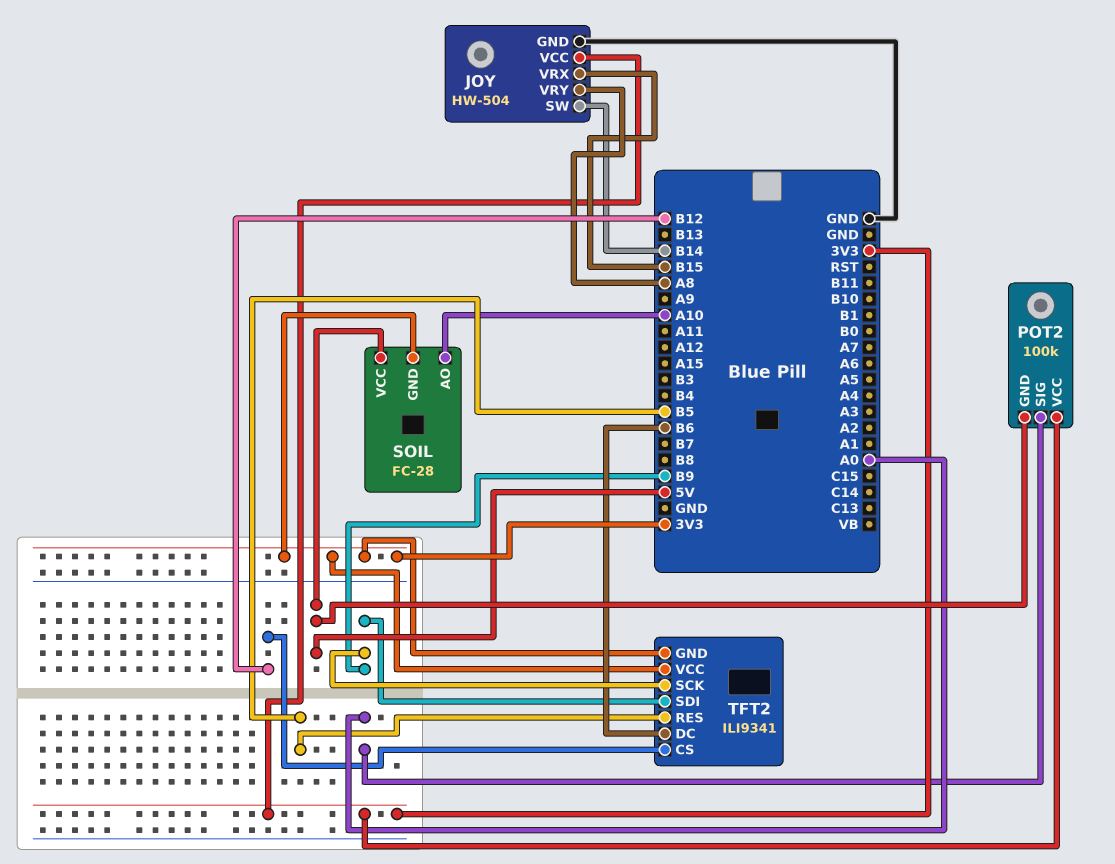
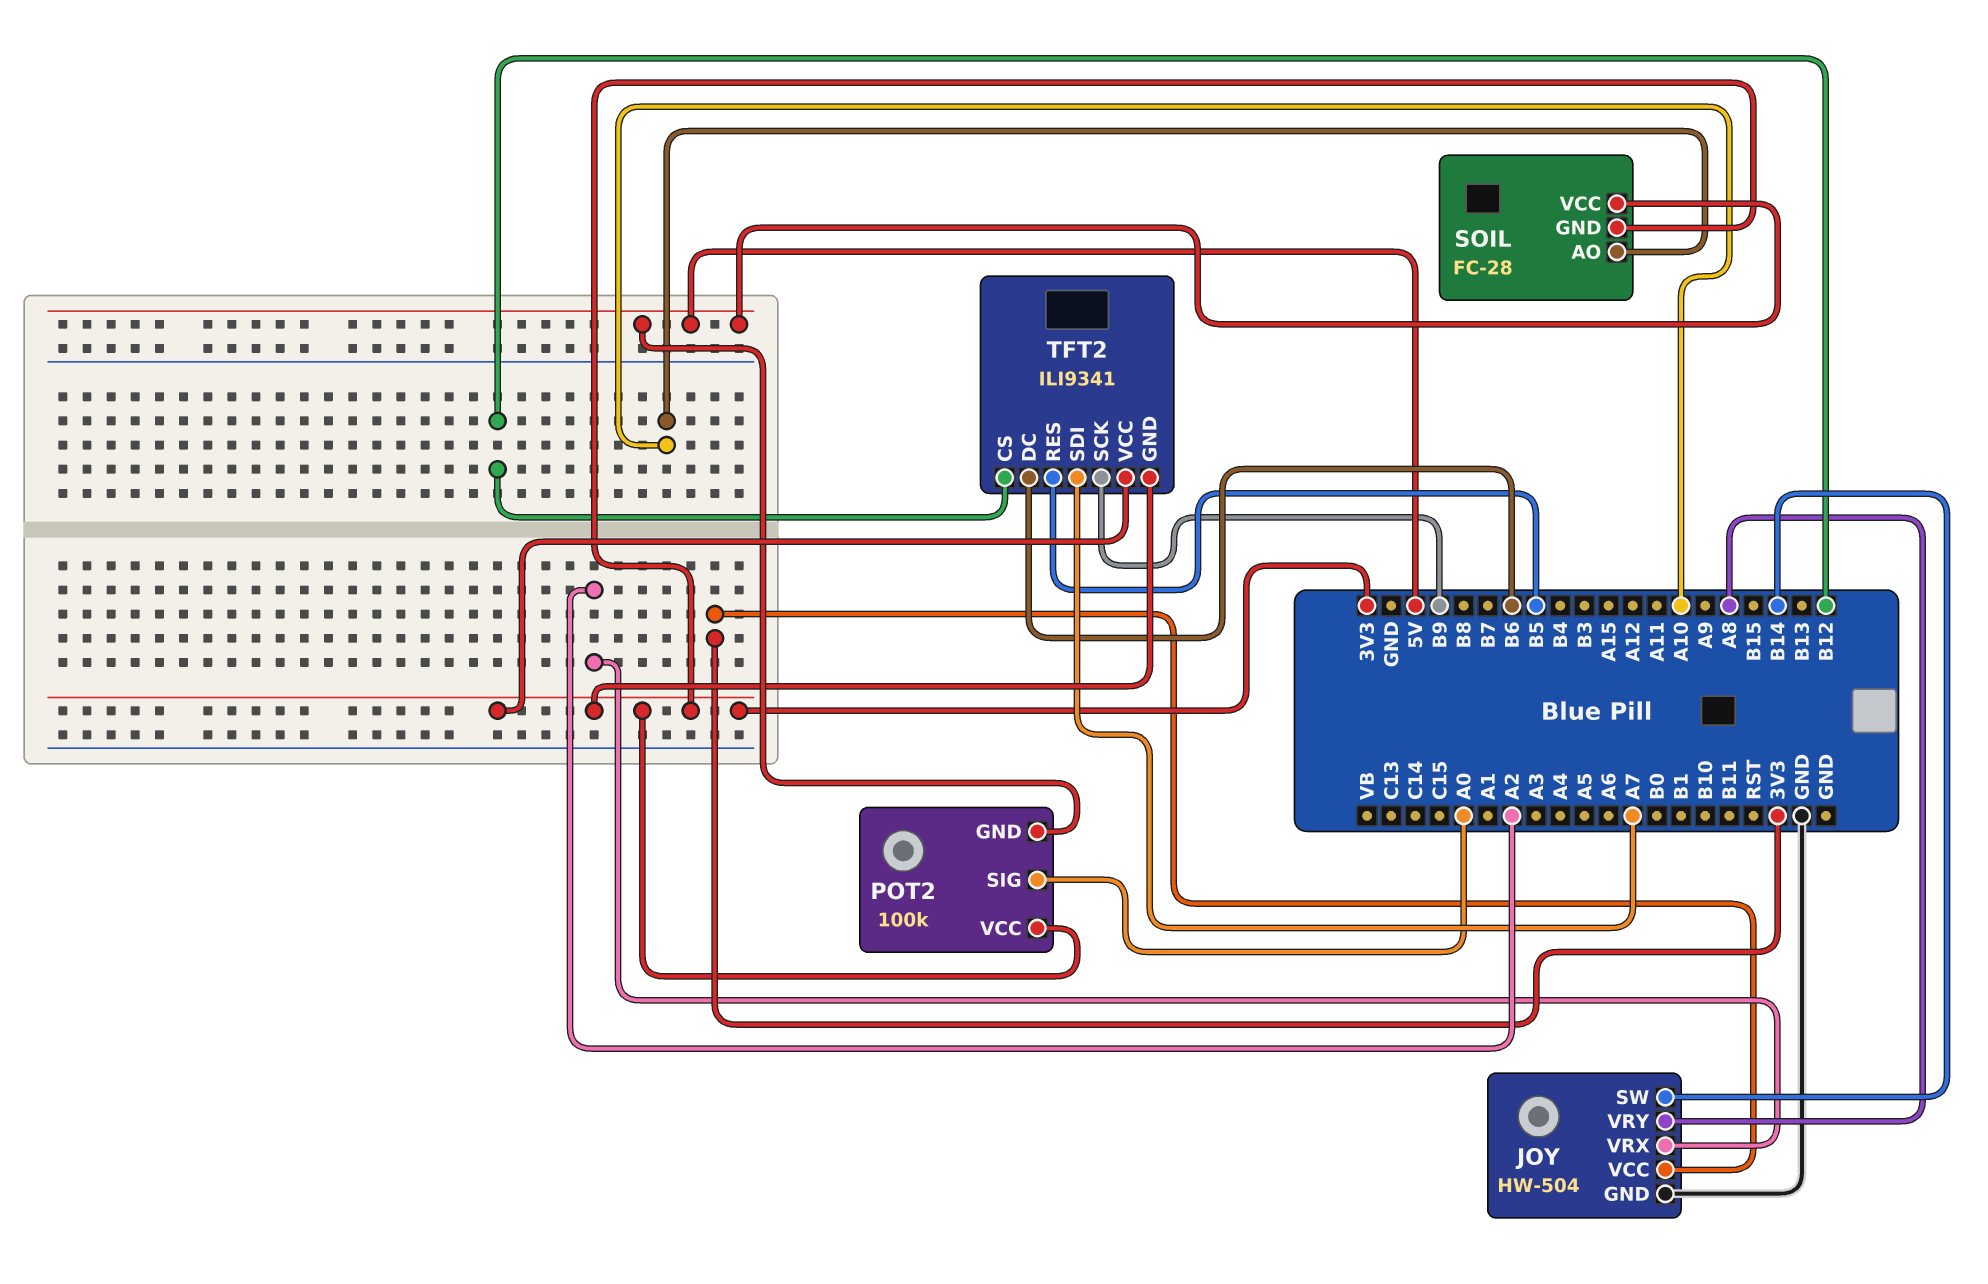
JOY pin VRX: B15 -> A2
TFT2 pin SDI: B9 -> A7

